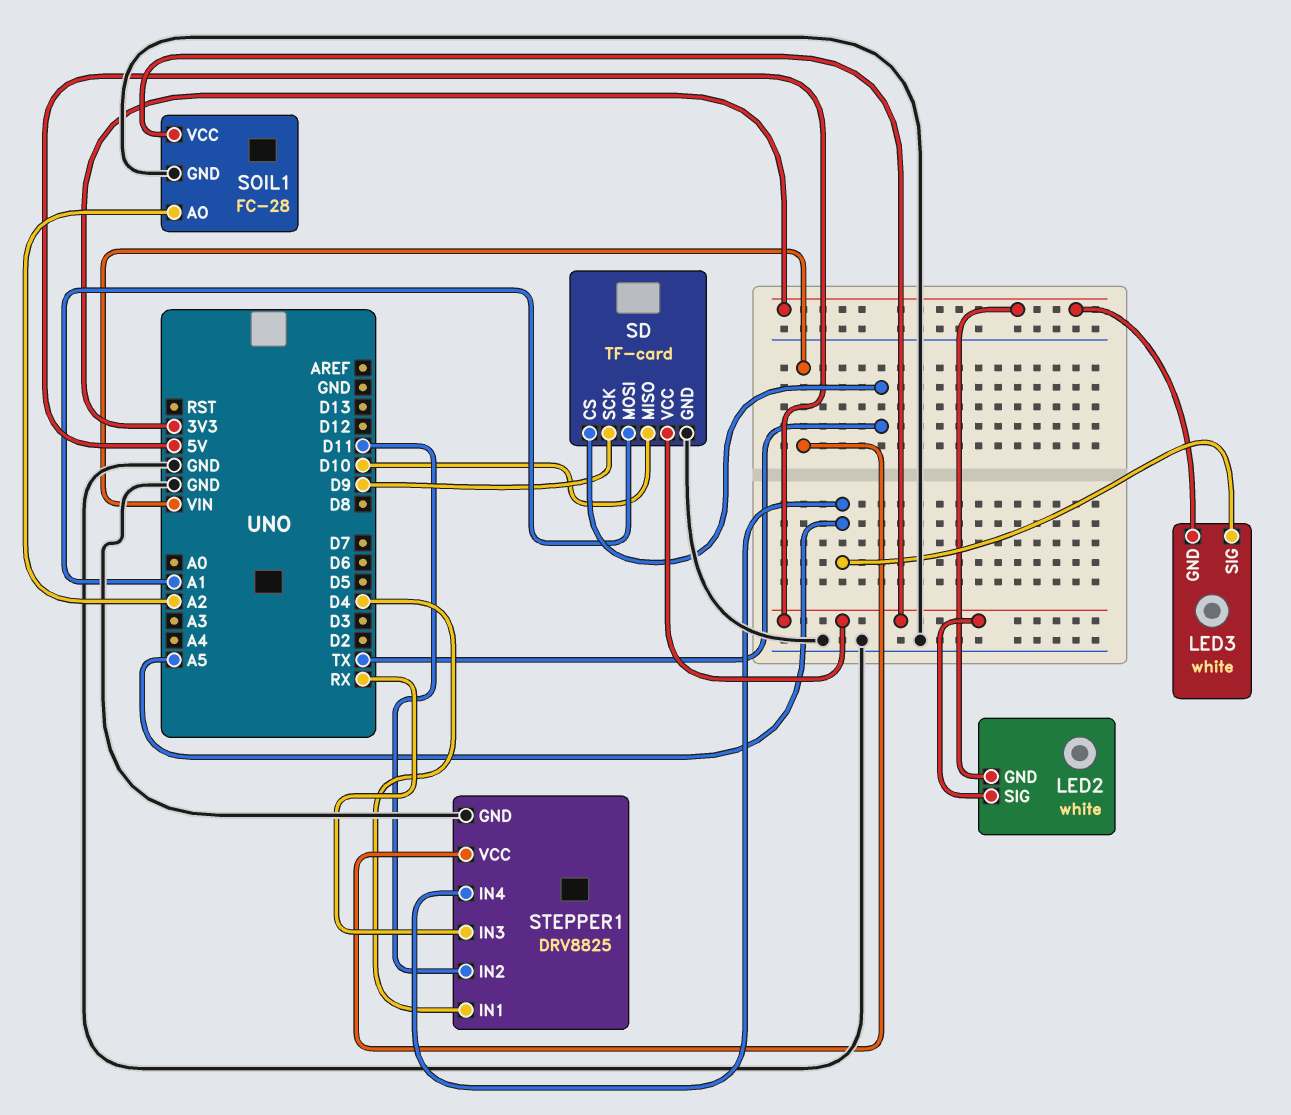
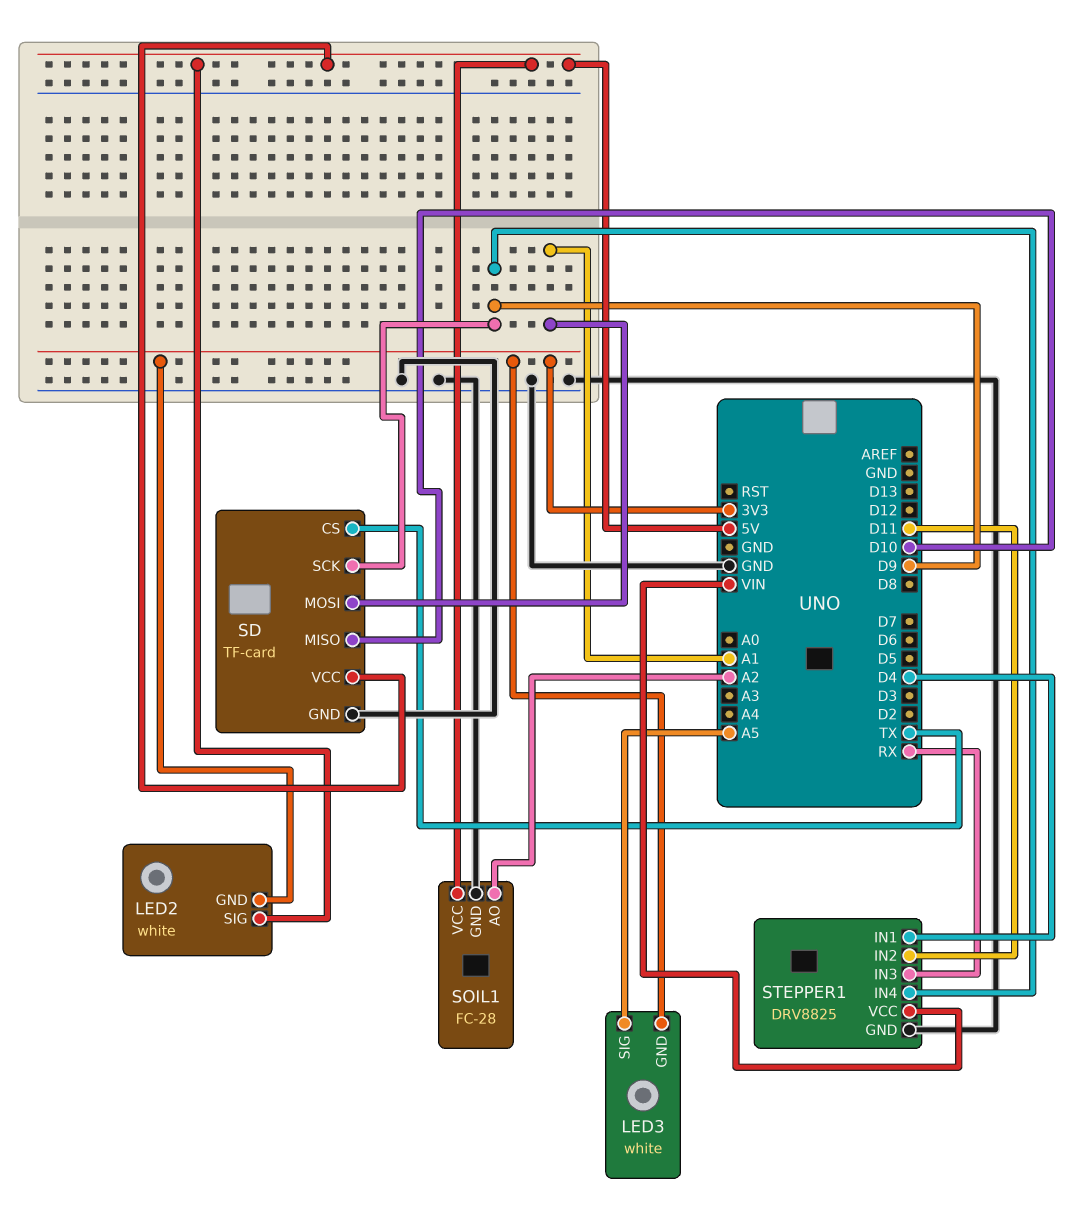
STEPPER1 pin IN4: A5 -> D9

